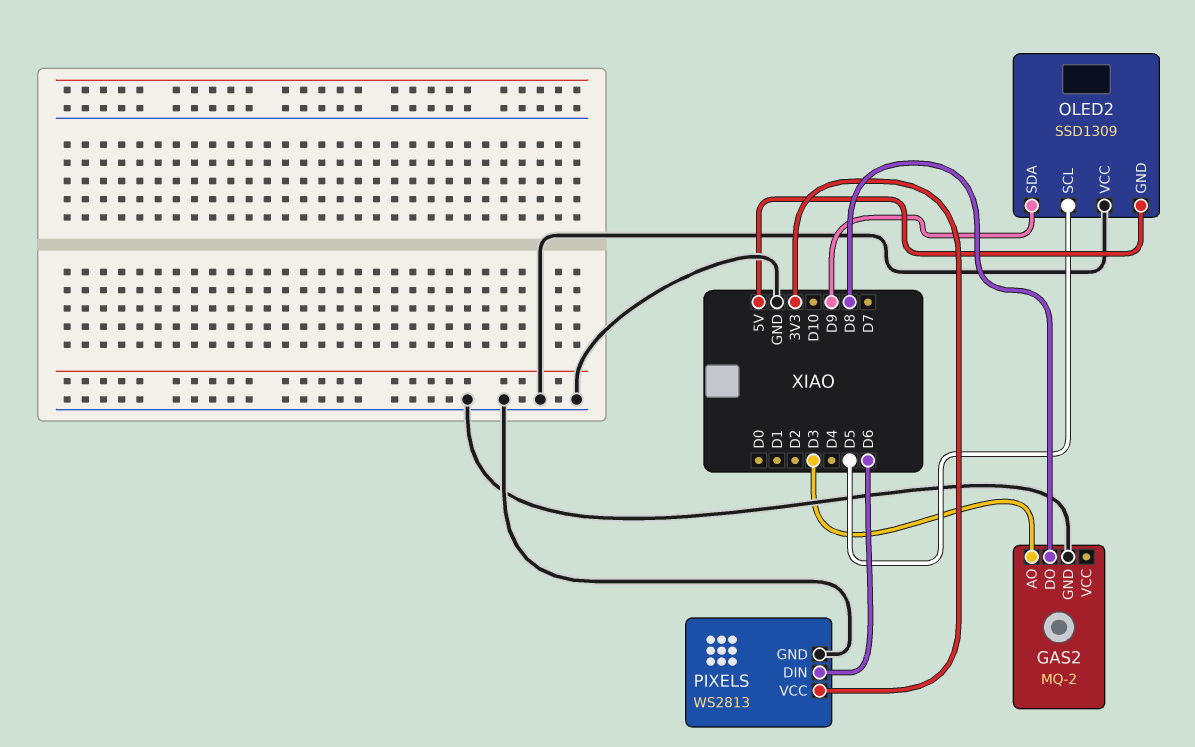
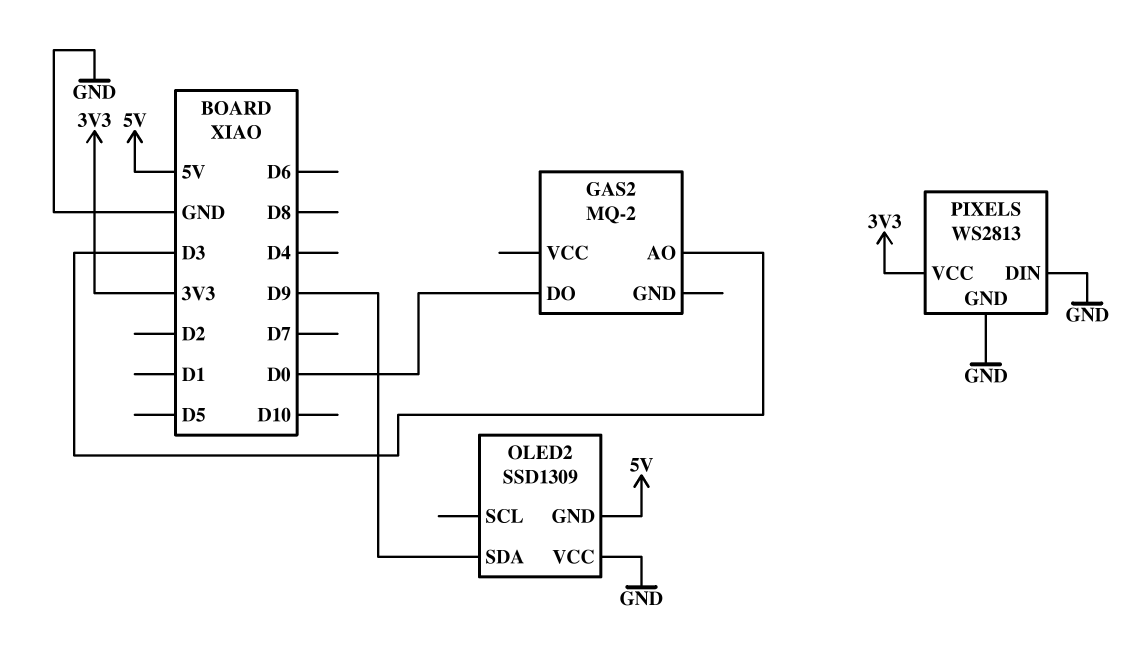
GAS2 pin DO: D8 -> D0
GAS2 pin GND: GND -> none
OLED2 pin SCL: D5 -> none
PIXELS pin DIN: D6 -> GND

